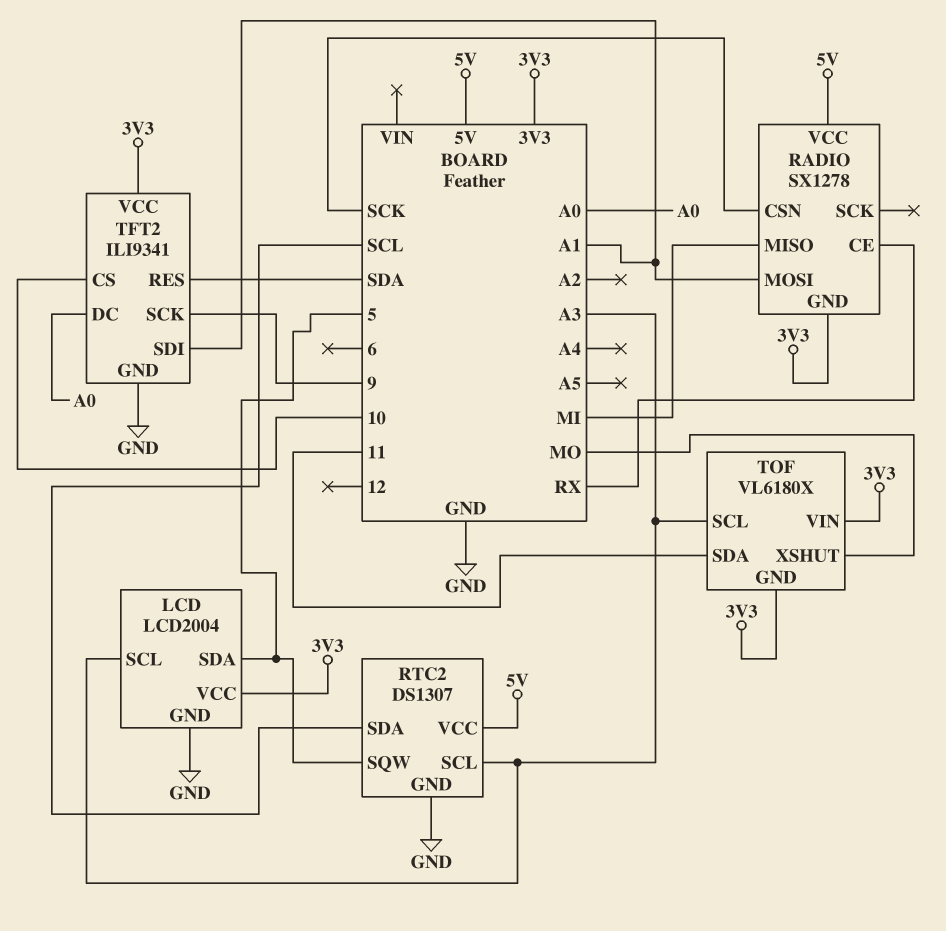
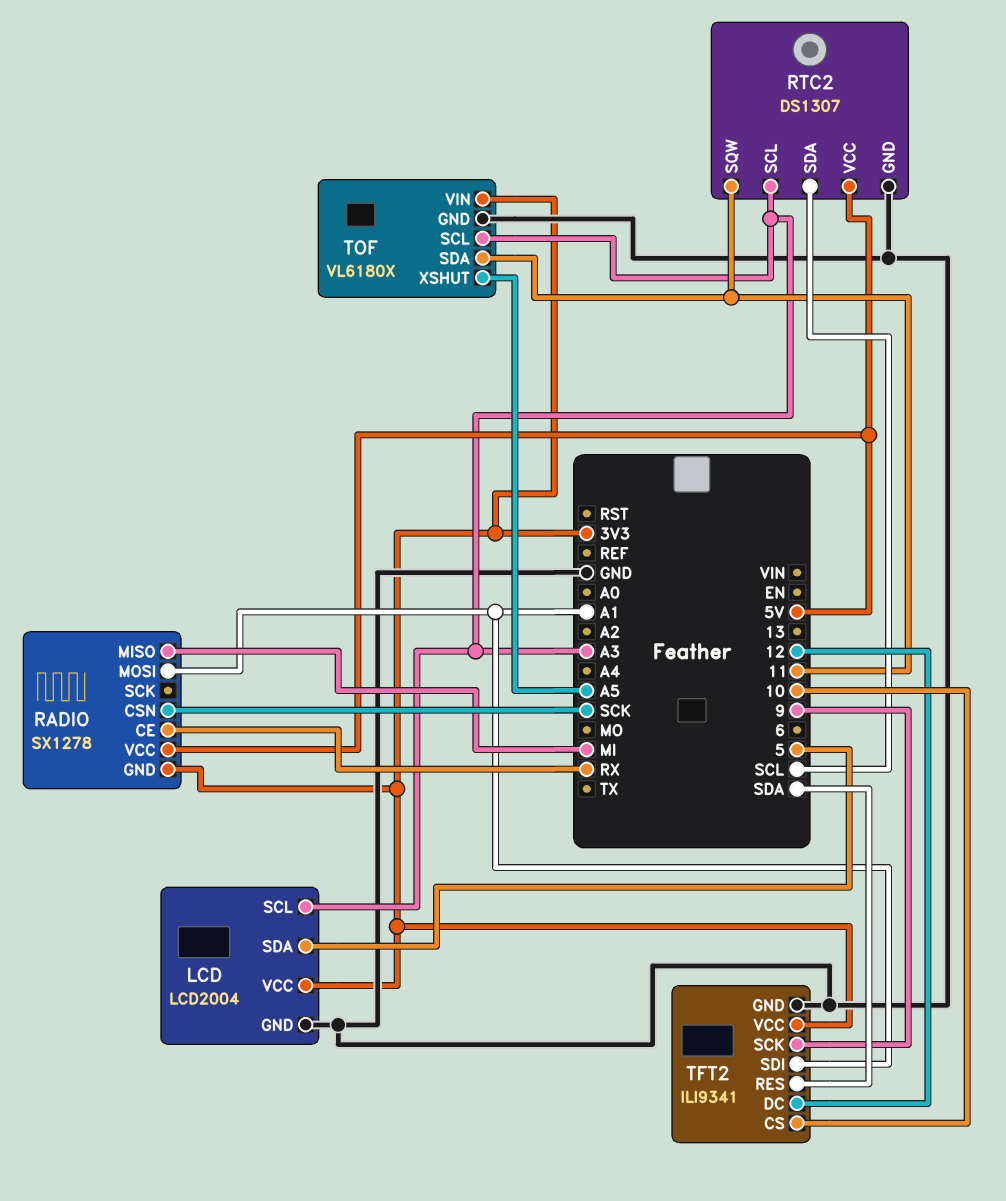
RTC2 pin SQW: 5 -> 11
TFT2 pin DC: A0 -> 12
TOF pin GND: 3V3 -> GND
TOF pin XSHUT: MO -> A5

